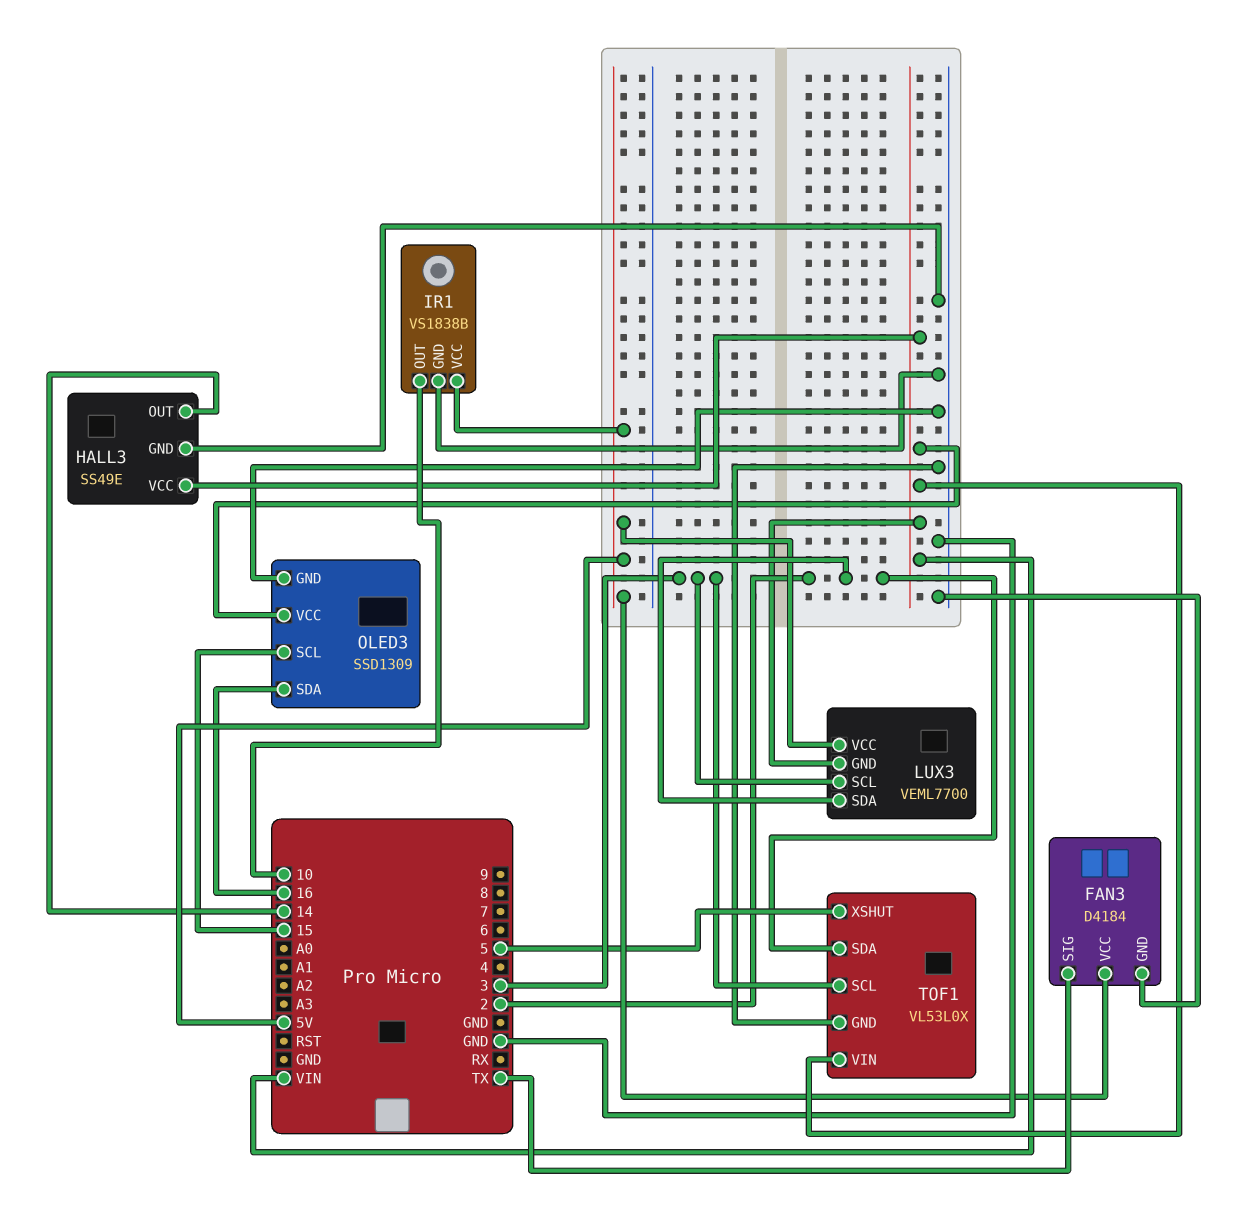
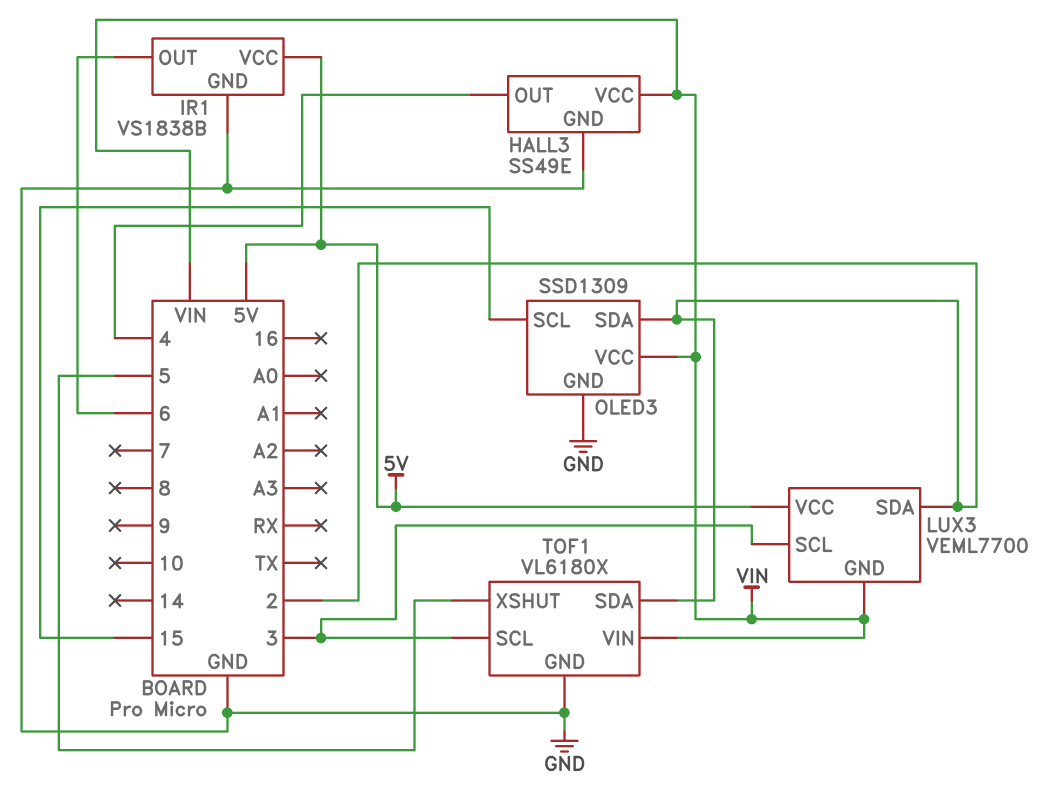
FAN3: D4184 -> none
FAN3 pin GND: GND -> none
FAN3 pin SIG: TX -> none
FAN3 pin VCC: 5V -> none
HALL3 pin OUT: 14 -> 4
IR1 pin OUT: 10 -> 6
OLED3 pin SDA: 16 -> 2
TOF1: VL53L0X -> VL6180X

